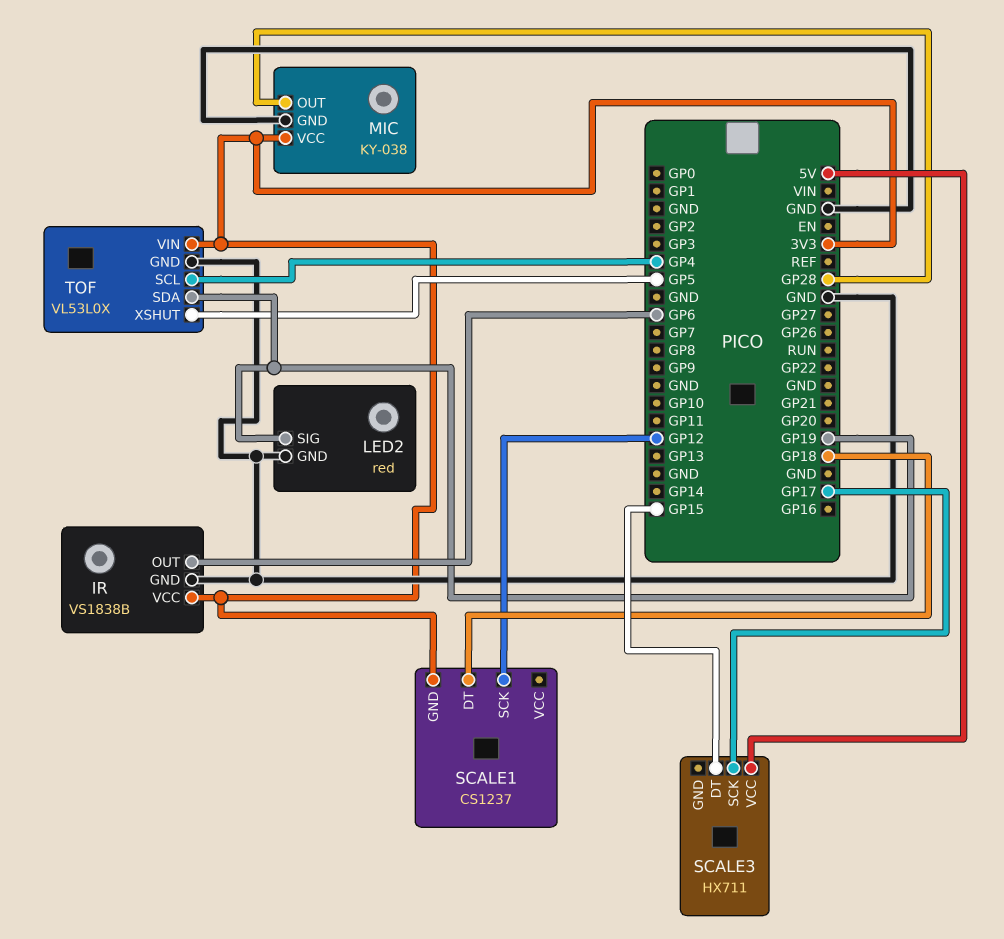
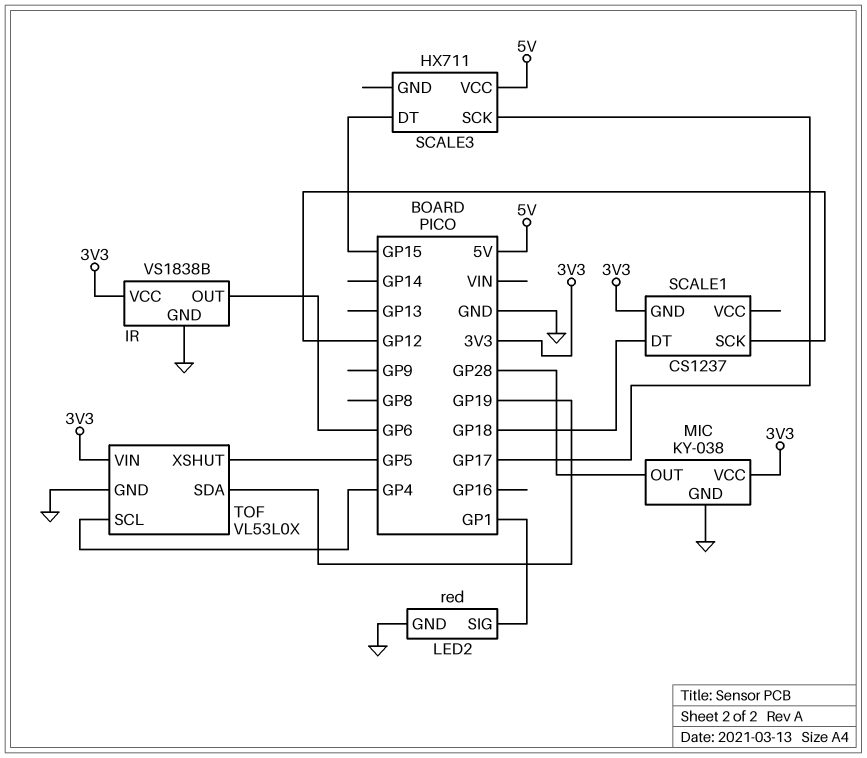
LED2 pin SIG: GP19 -> GP1

